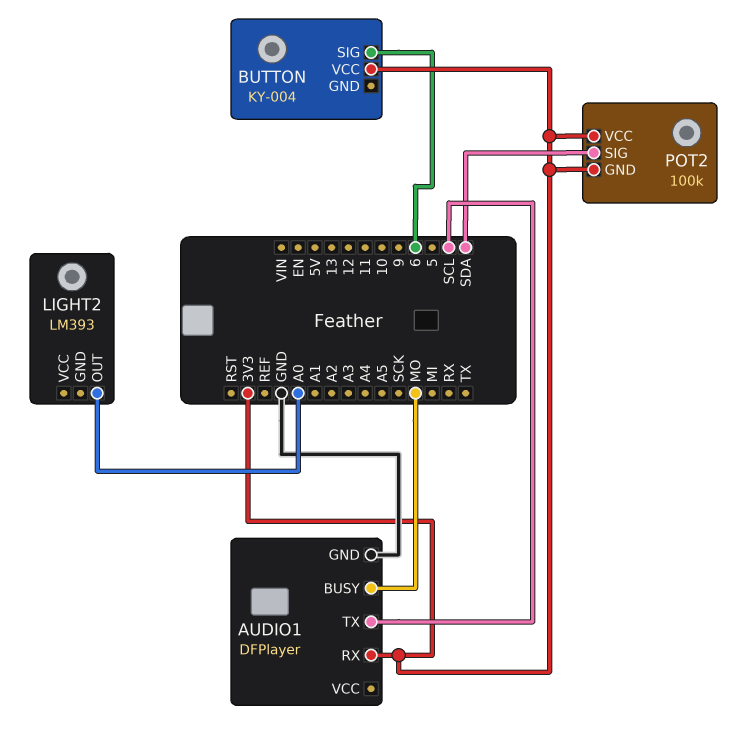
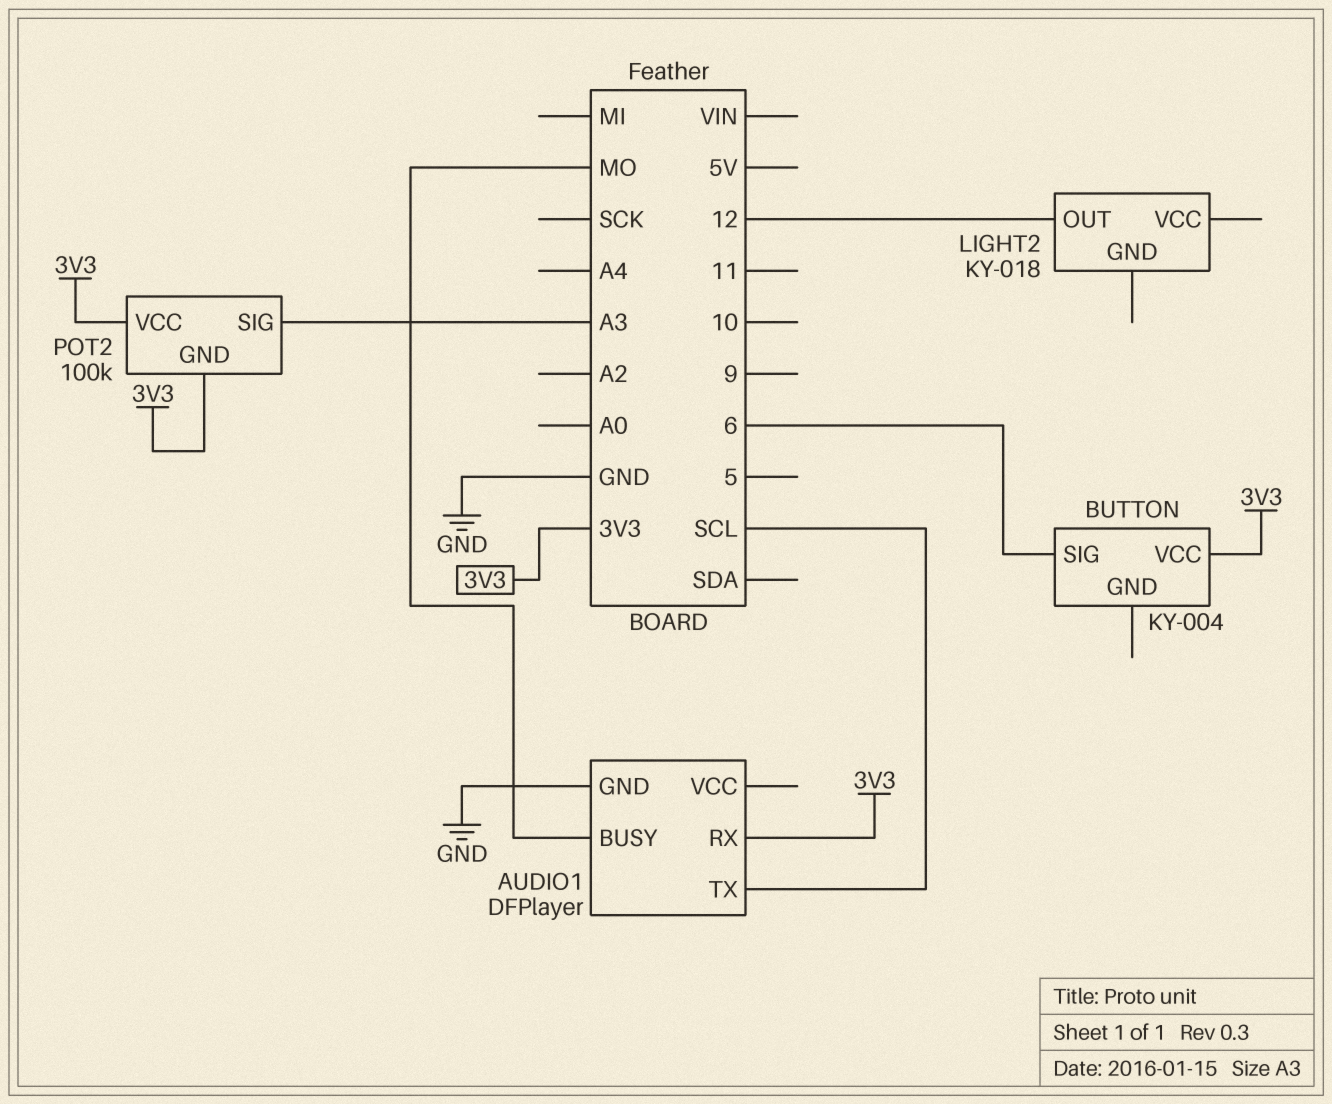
LIGHT2: LM393 -> KY-018
LIGHT2 pin OUT: A0 -> 12
POT2 pin SIG: SDA -> A3

